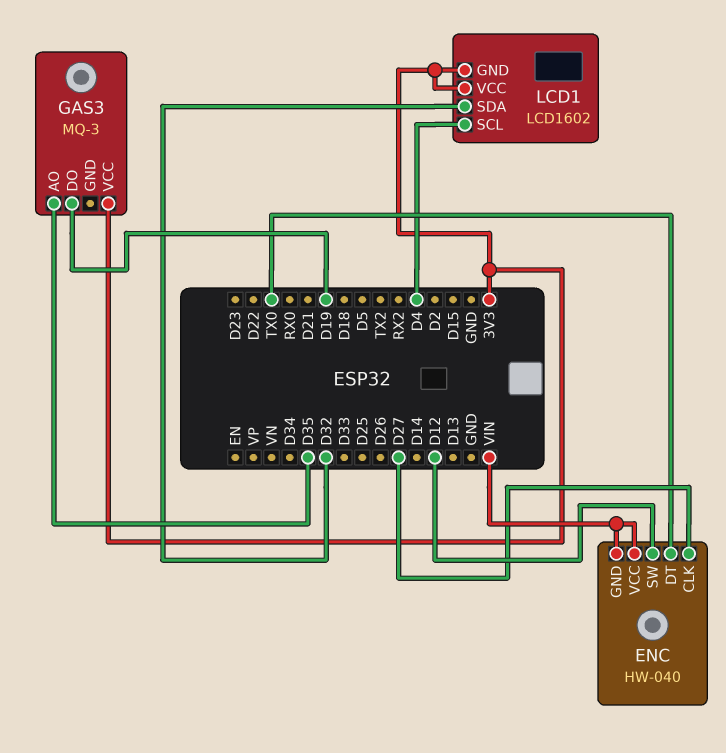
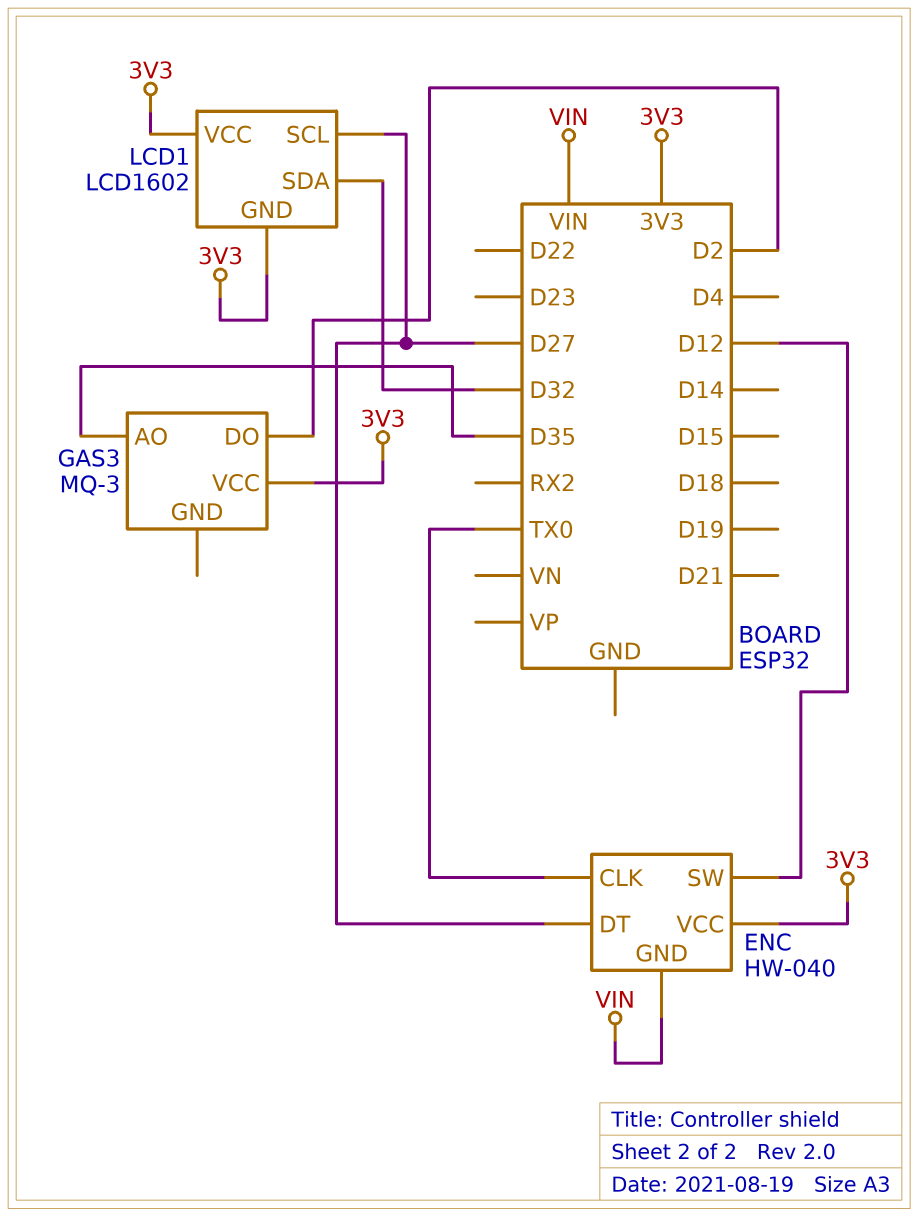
ENC pin CLK: D27 -> TX0
ENC pin DT: TX0 -> D27
ENC pin VCC: VIN -> 3V3
GAS3 pin DO: D19 -> D2
LCD1 pin SCL: D4 -> D27

